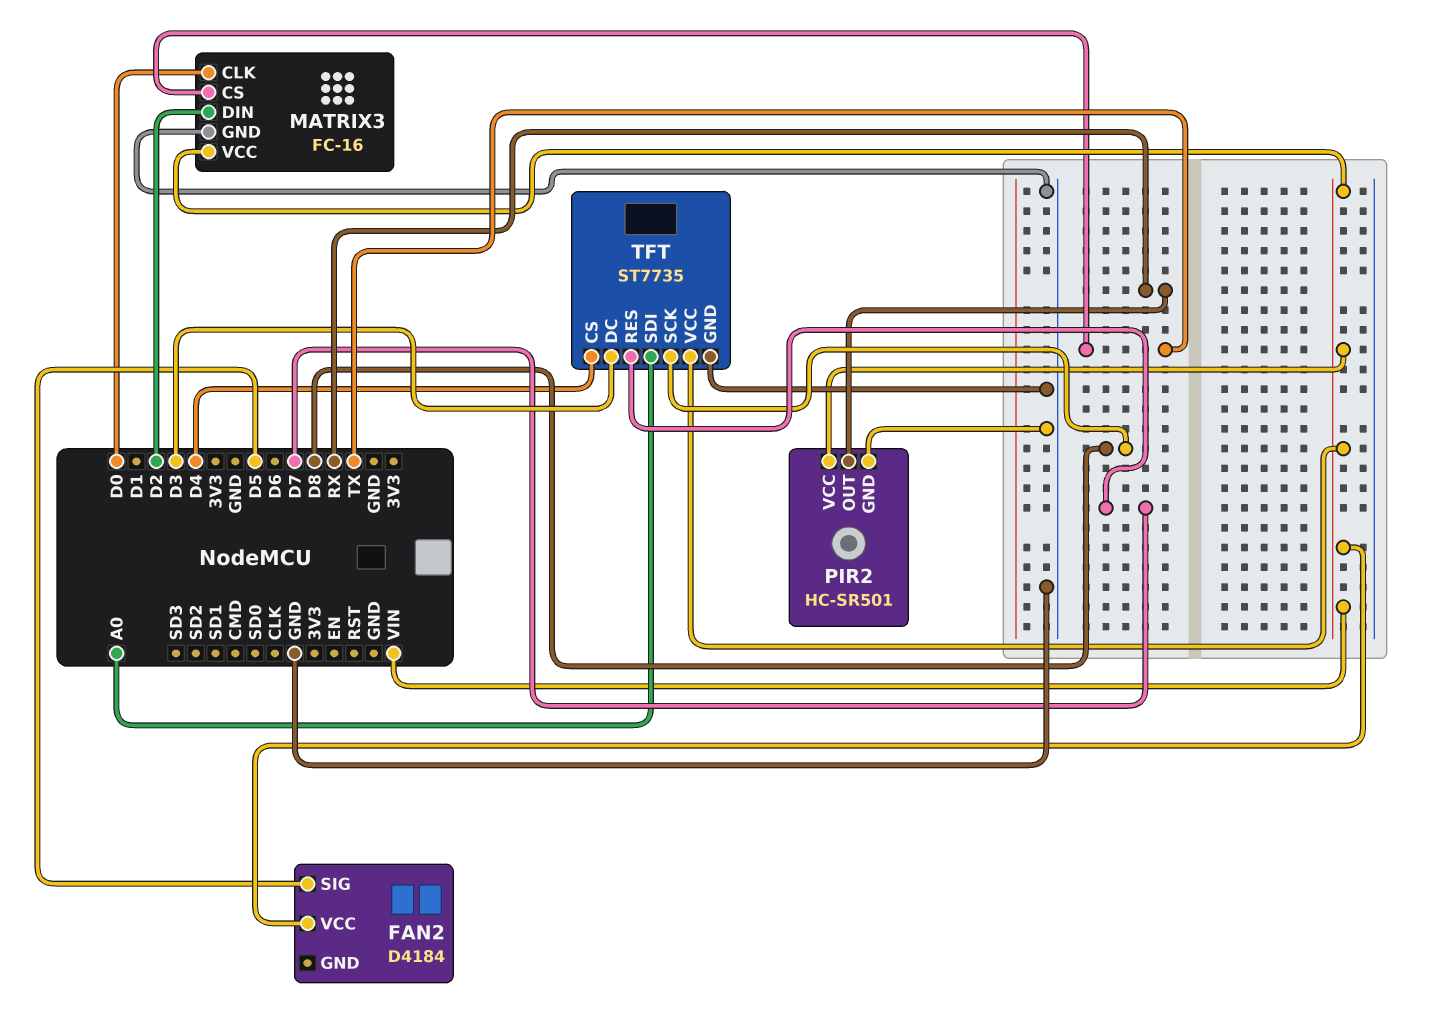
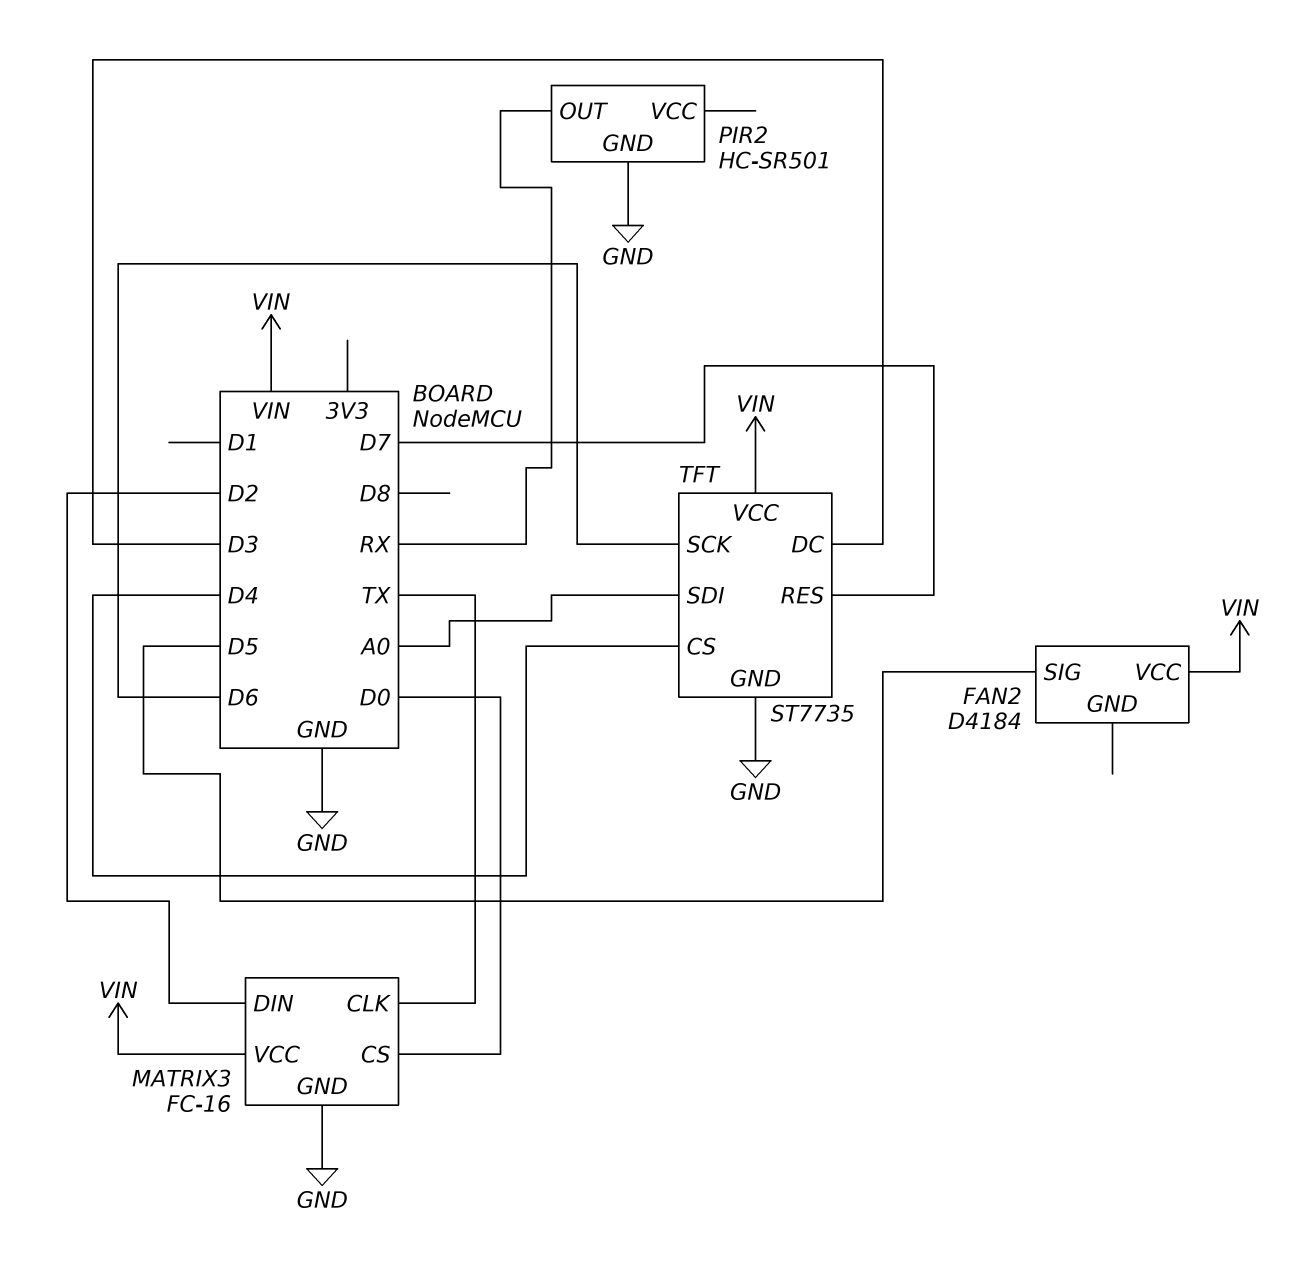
MATRIX3 pin CLK: D0 -> TX
MATRIX3 pin CS: TX -> D0
PIR2 pin VCC: VIN -> none
TFT pin SCK: D8 -> D6

